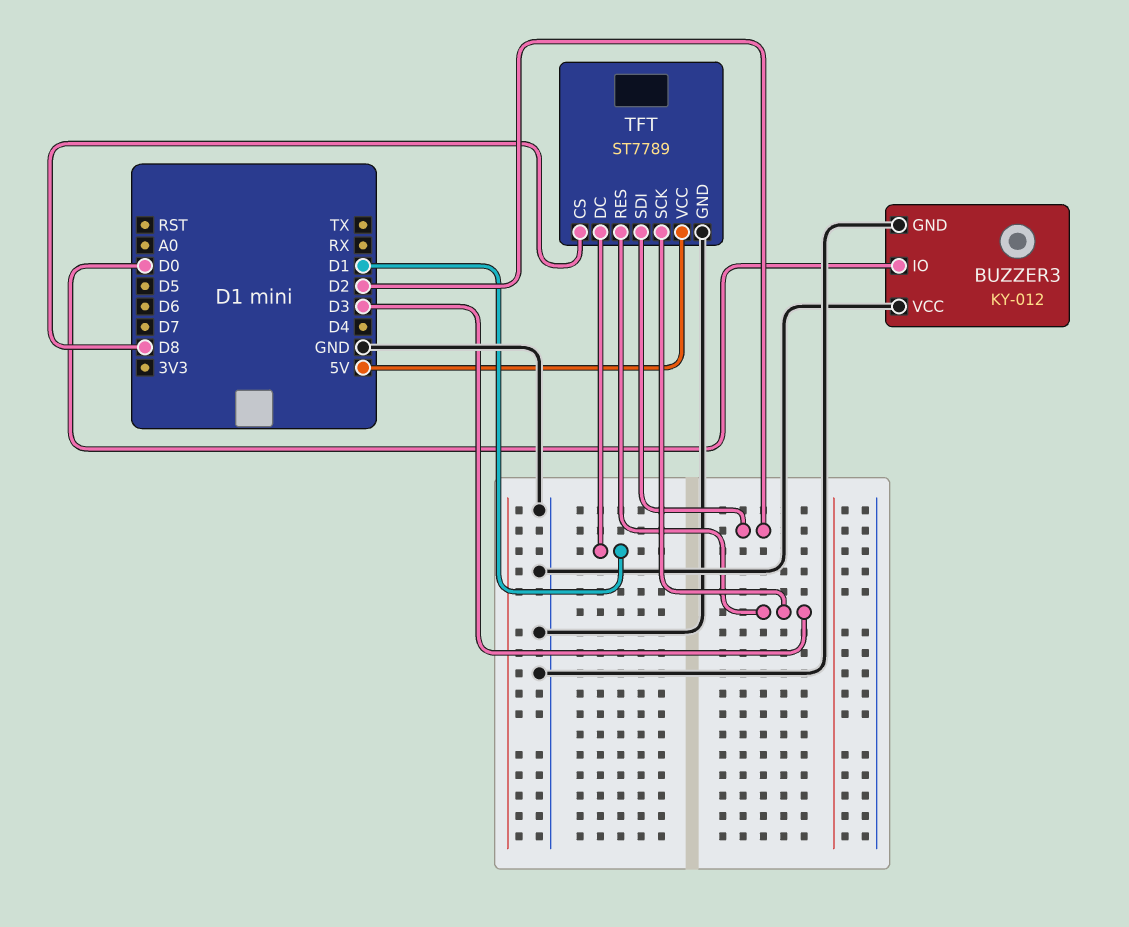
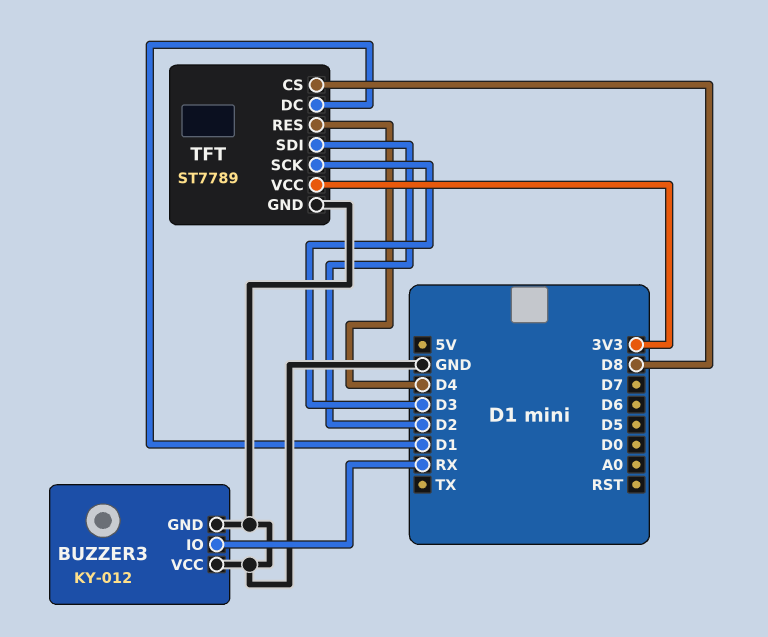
BUZZER3 pin IO: D0 -> RX
TFT pin RES: D3 -> D4
TFT pin VCC: 5V -> 3V3

